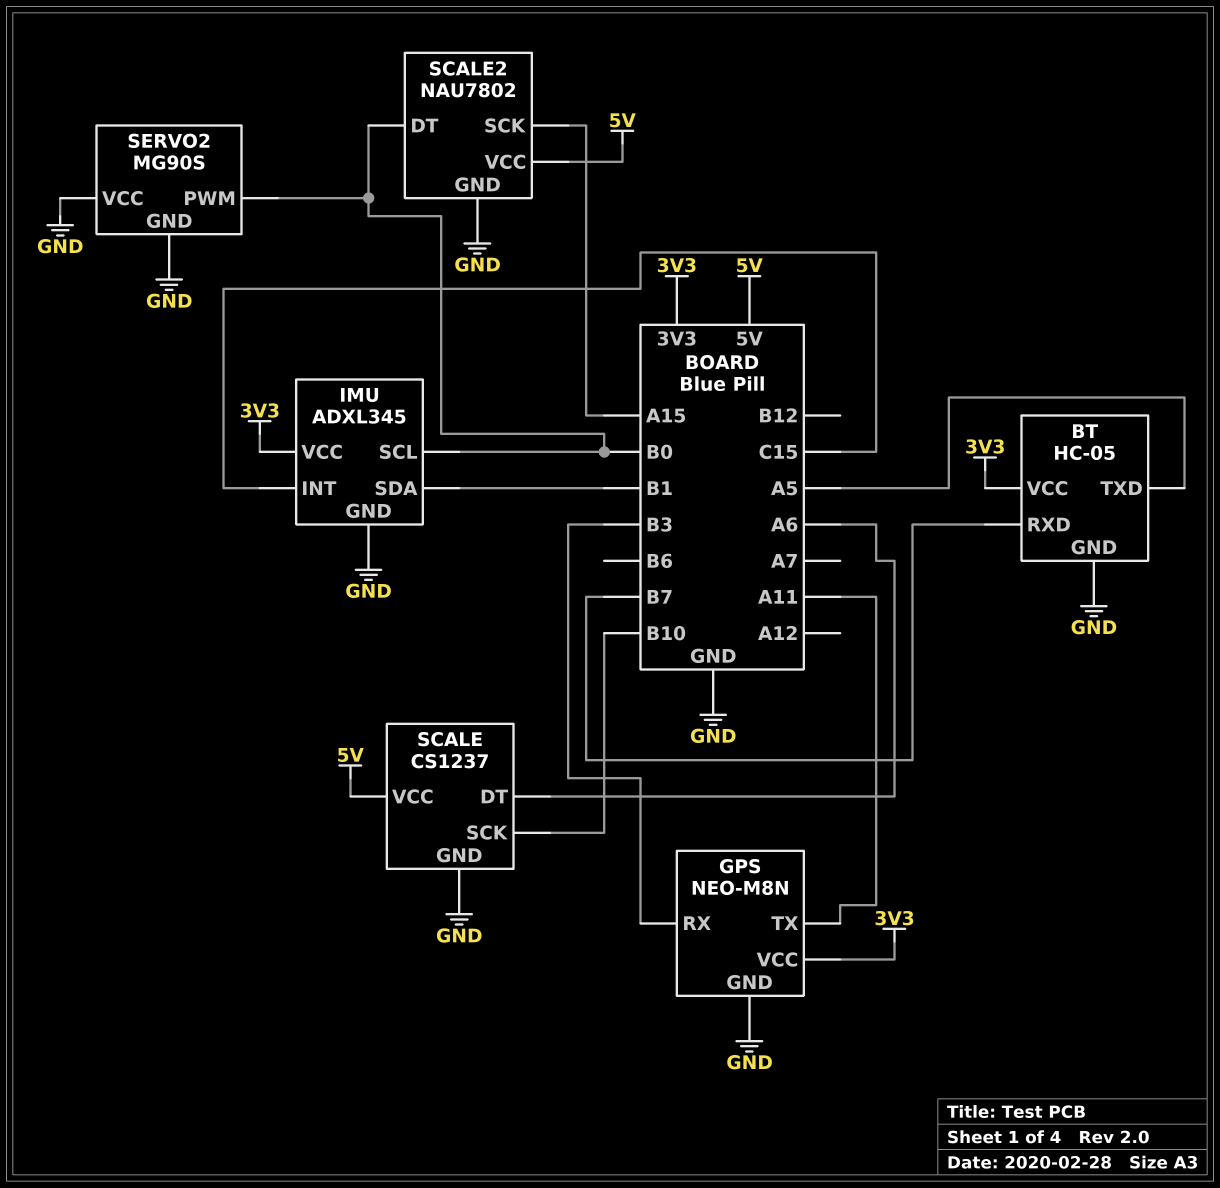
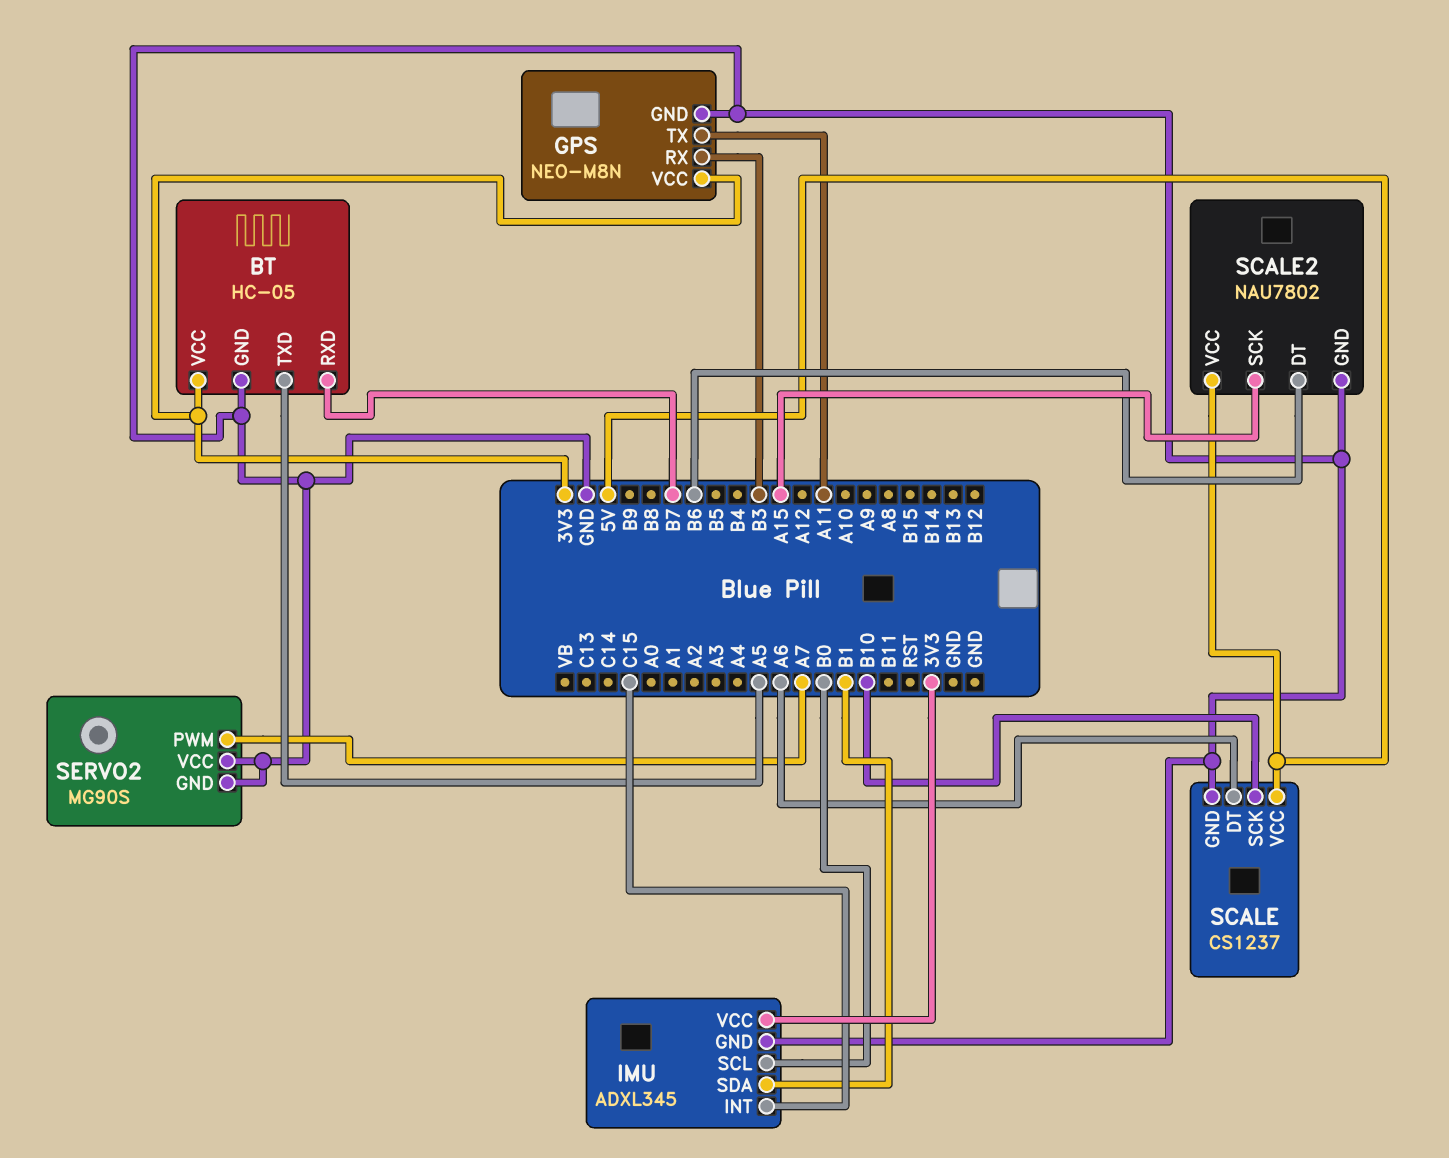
SCALE2 pin DT: B0 -> B6
SERVO2 pin PWM: B0 -> A7

